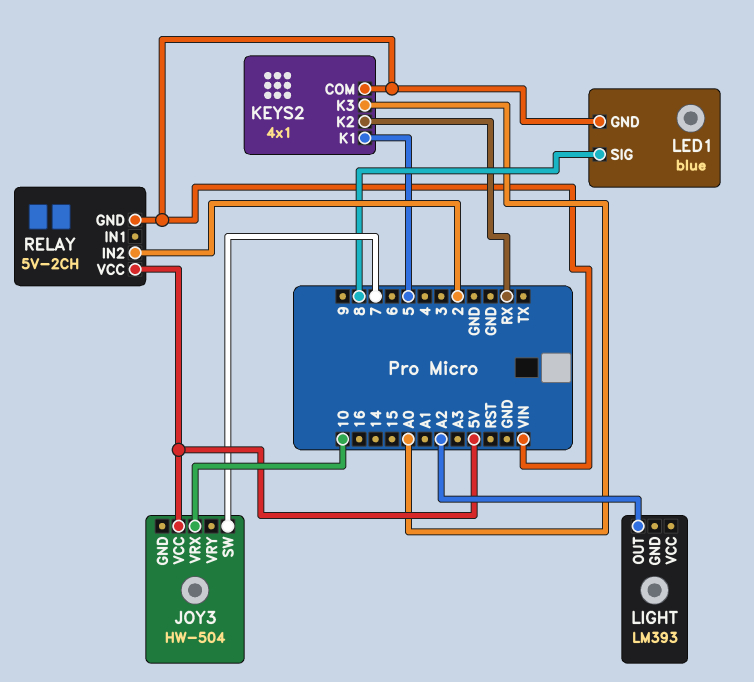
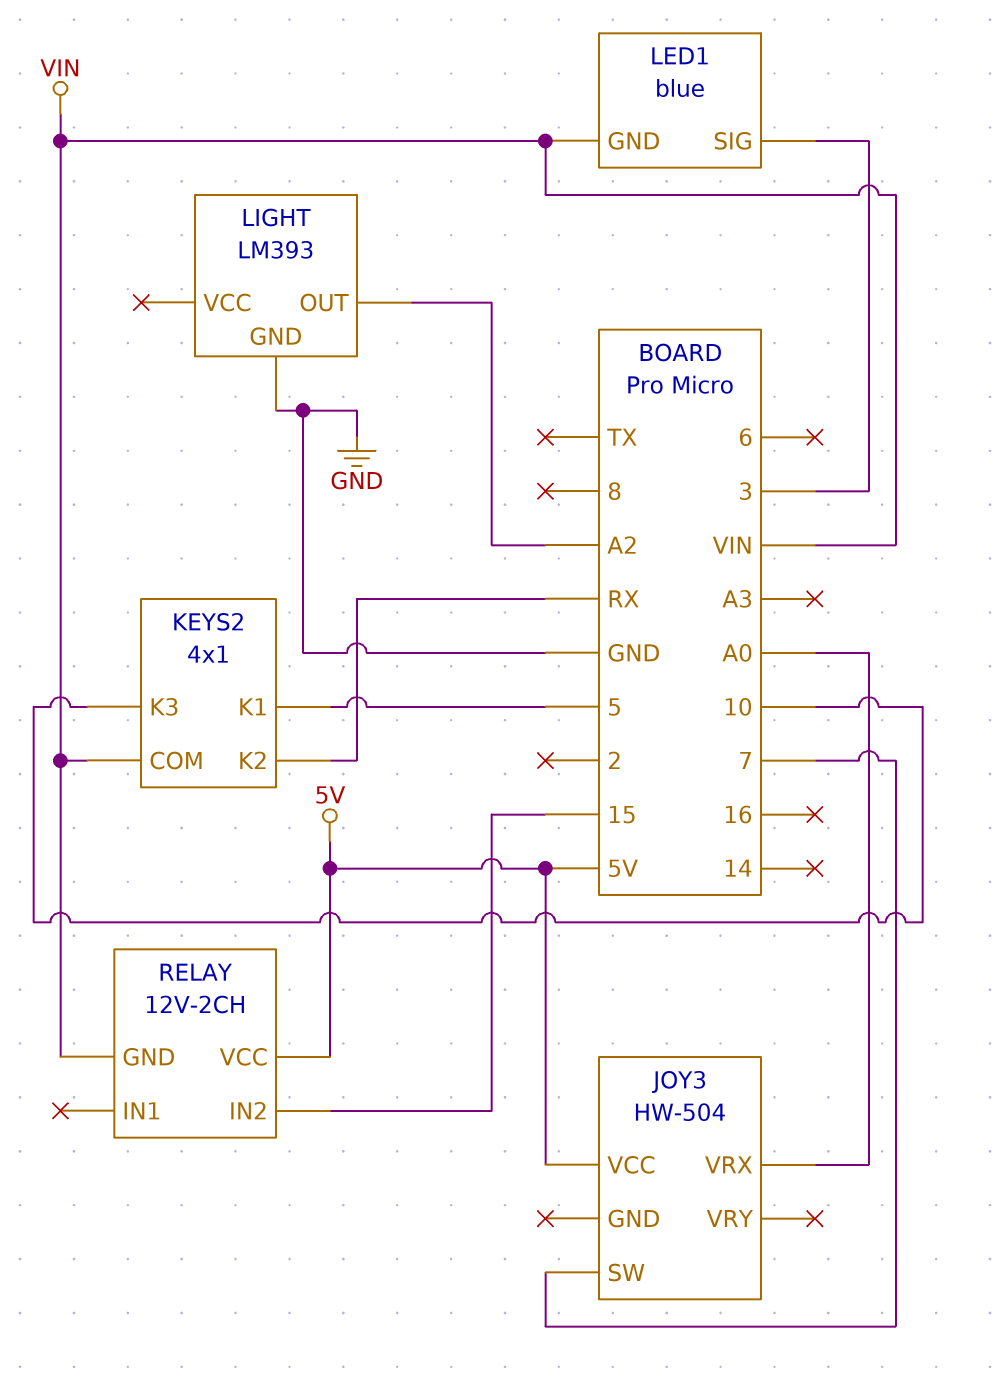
JOY3 pin VRX: 10 -> A0
KEYS2 pin K3: A0 -> 10
LED1 pin SIG: 8 -> 3
LIGHT pin GND: none -> GND
RELAY: 5V-2CH -> 12V-2CH
RELAY pin IN2: 2 -> 15

